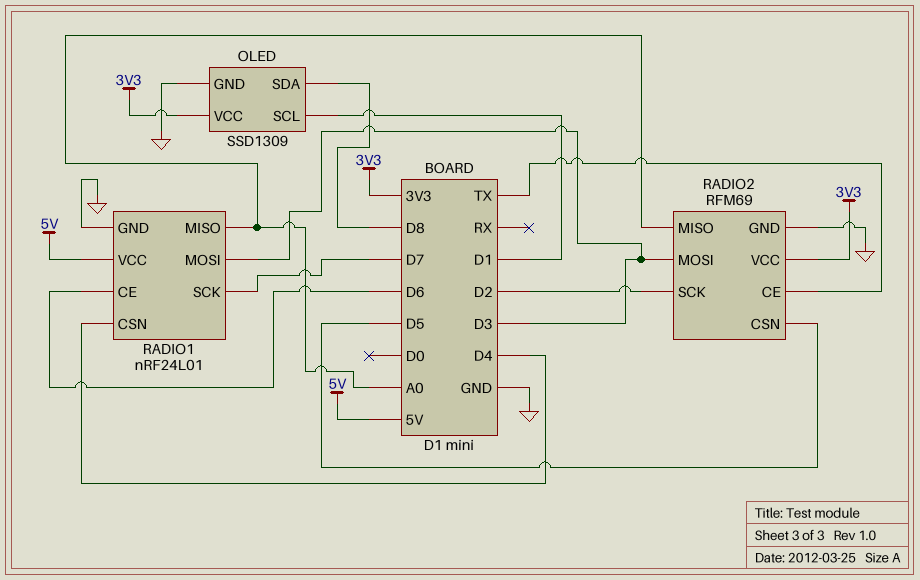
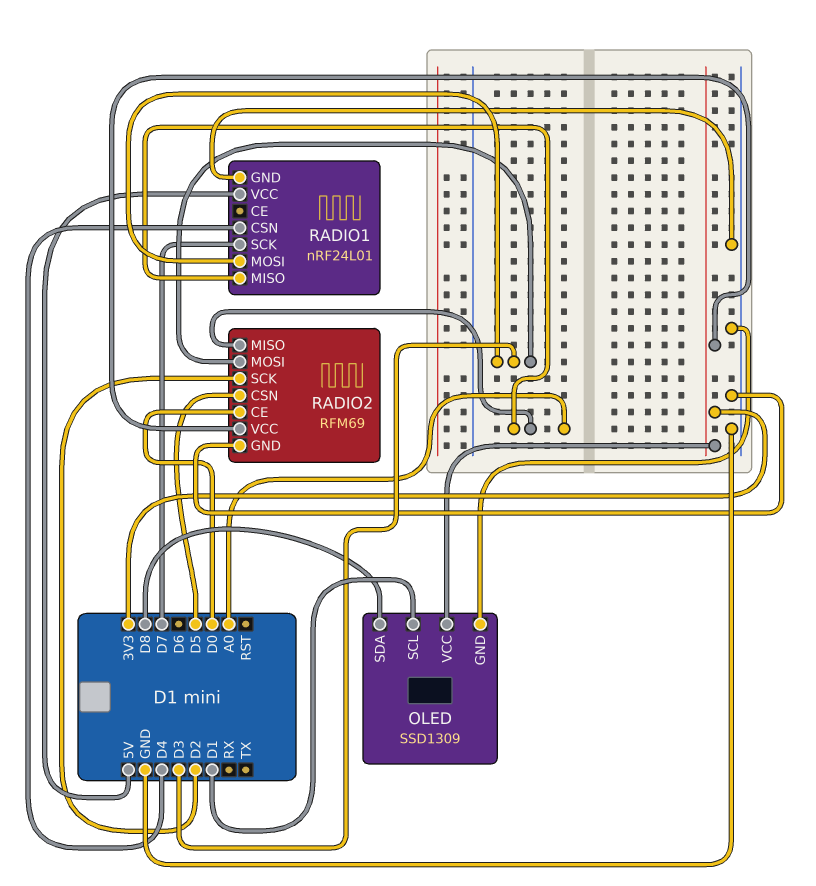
RADIO1 pin CE: D6 -> none
RADIO2 pin CE: TX -> D0

